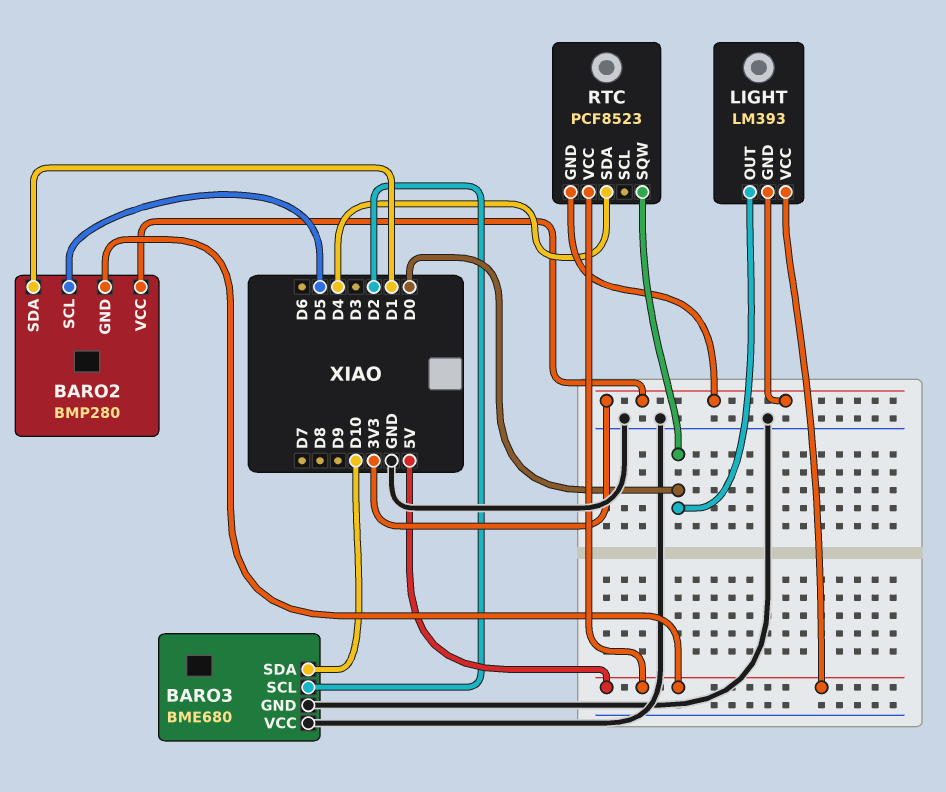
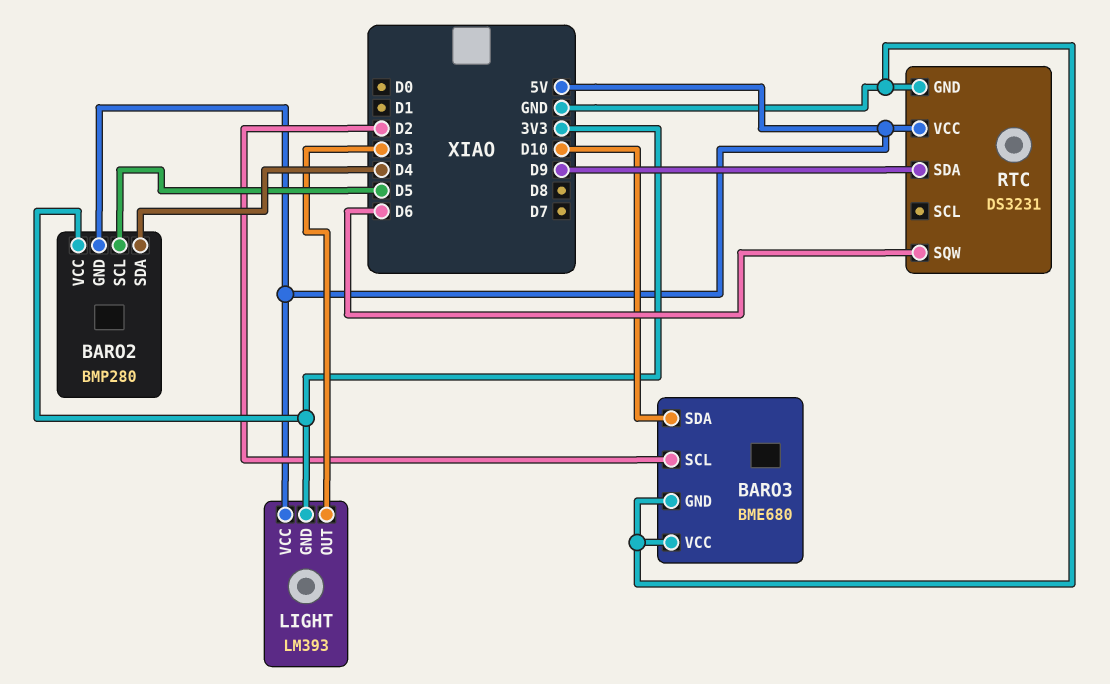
BARO2 pin SDA: D1 -> D4
LIGHT pin OUT: D0 -> D3
RTC: PCF8523 -> DS3231
RTC pin GND: 3V3 -> GND
RTC pin SDA: D4 -> D9
RTC pin SQW: D0 -> D6

